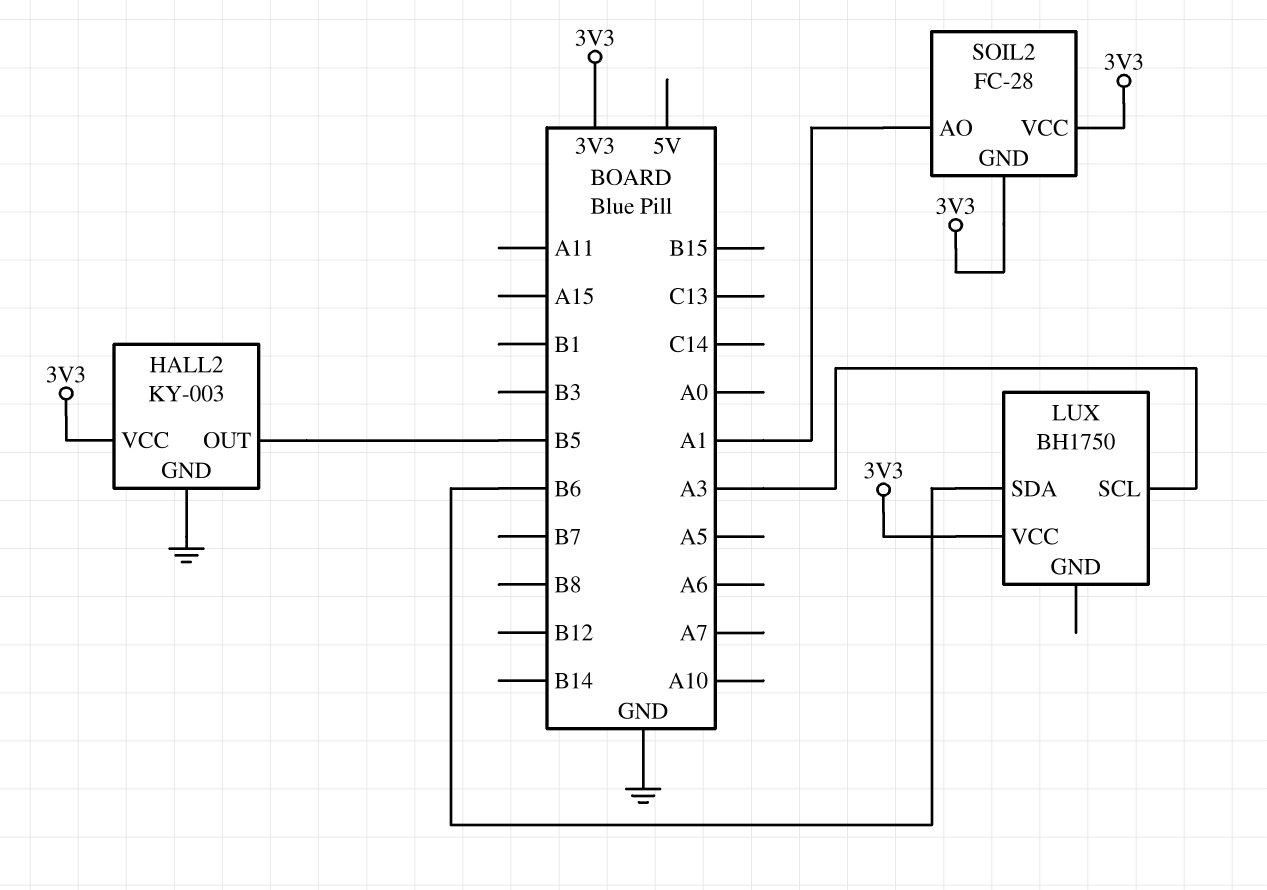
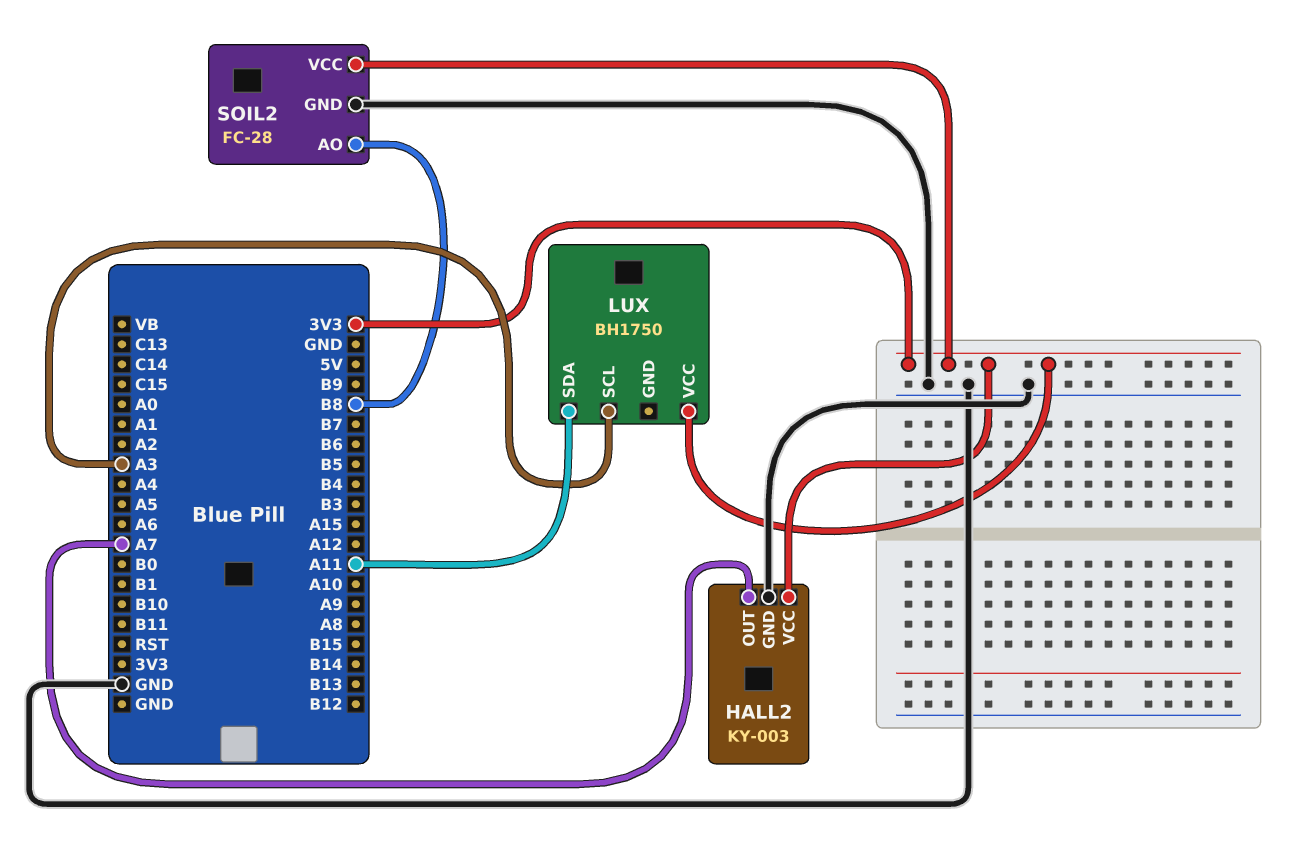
HALL2 pin OUT: B5 -> A7
LUX pin SDA: B6 -> A11
SOIL2 pin AO: A1 -> B8
SOIL2 pin GND: 3V3 -> GND

